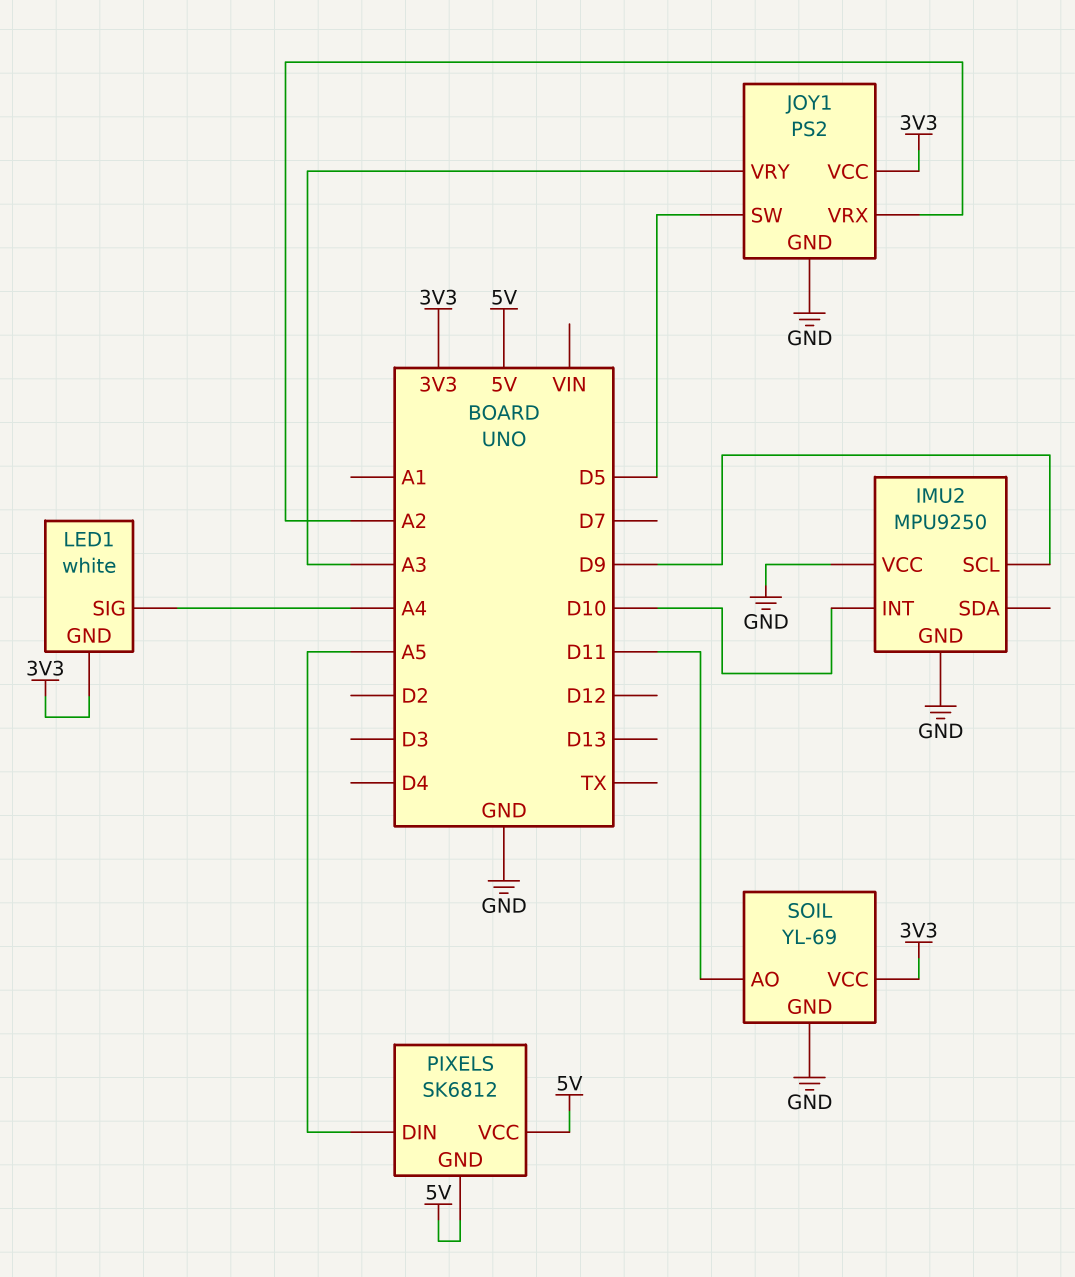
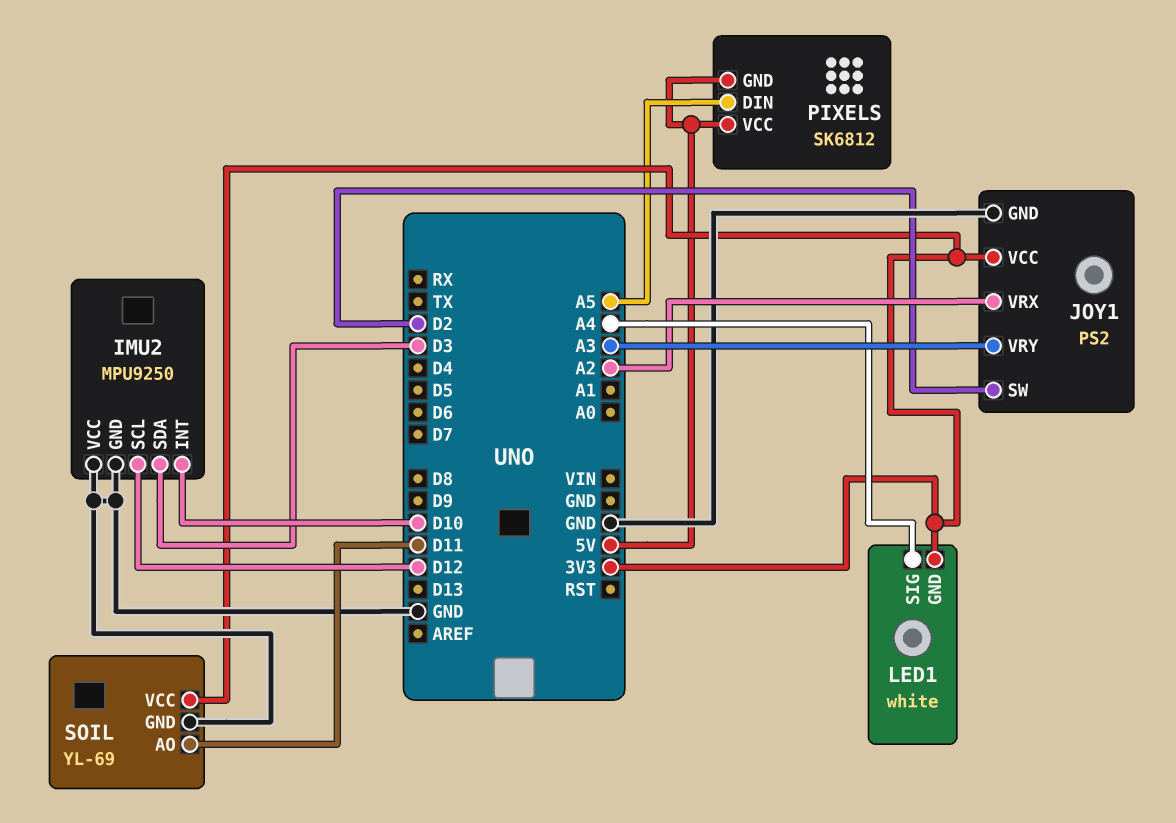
IMU2 pin SCL: D9 -> D12
IMU2 pin SDA: none -> D3
JOY1 pin SW: D5 -> D2

